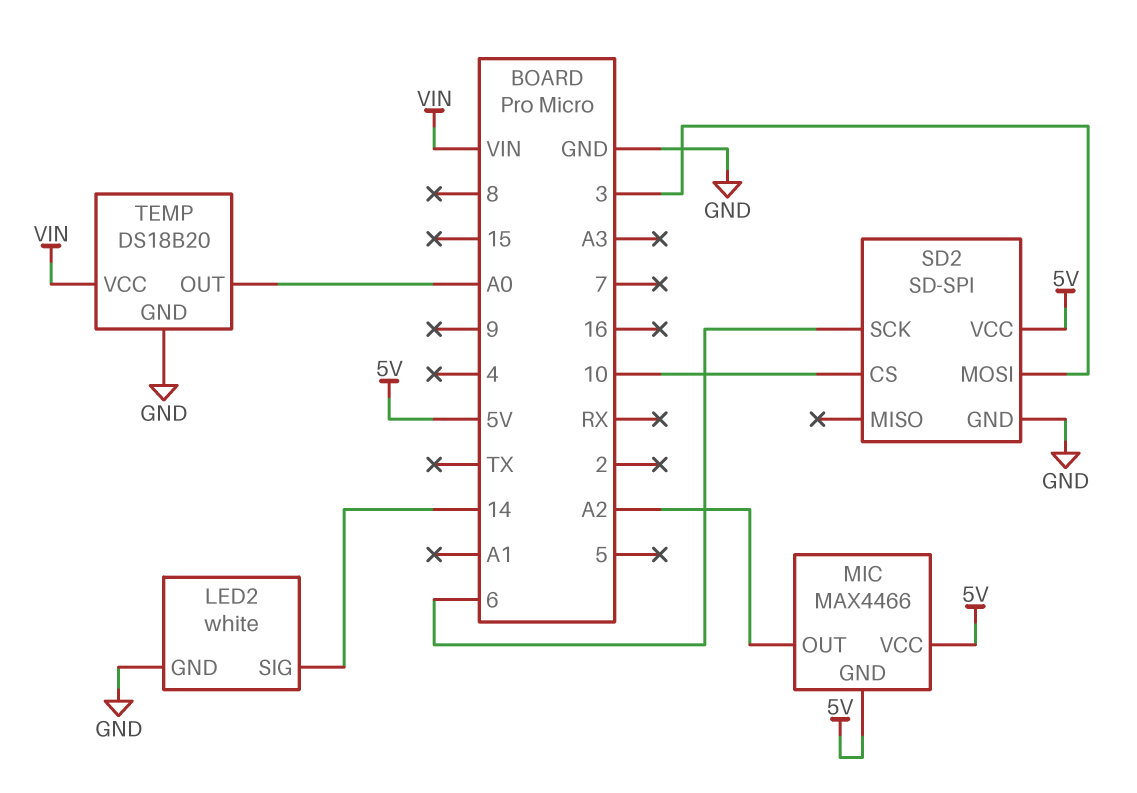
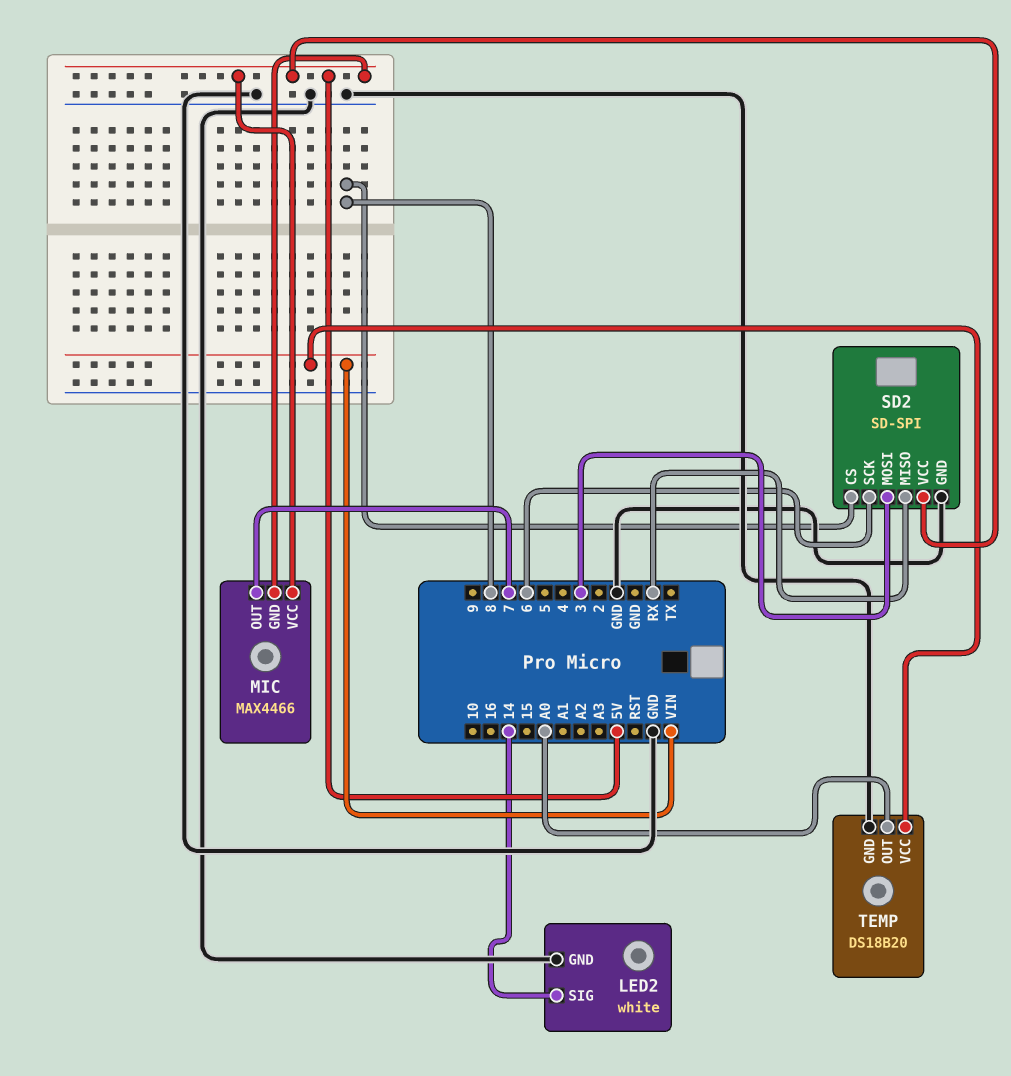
MIC pin OUT: A2 -> 7
SD2 pin CS: 10 -> 8
SD2 pin MISO: none -> RX

